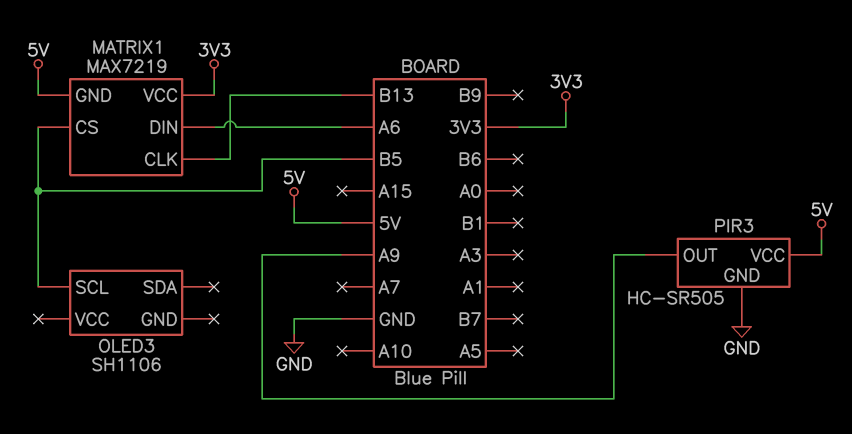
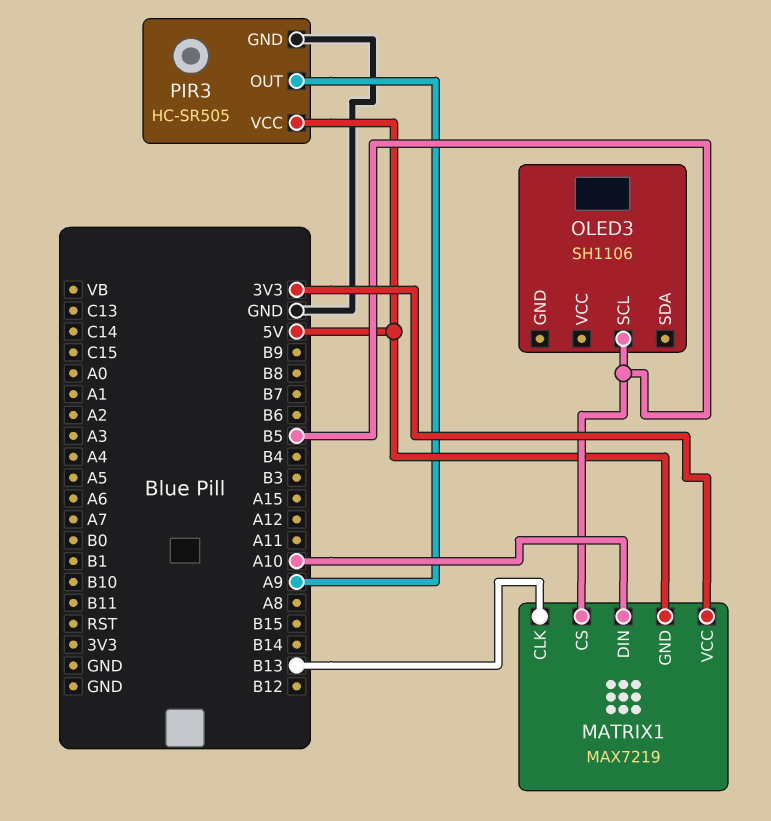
MATRIX1 pin DIN: A6 -> A10

